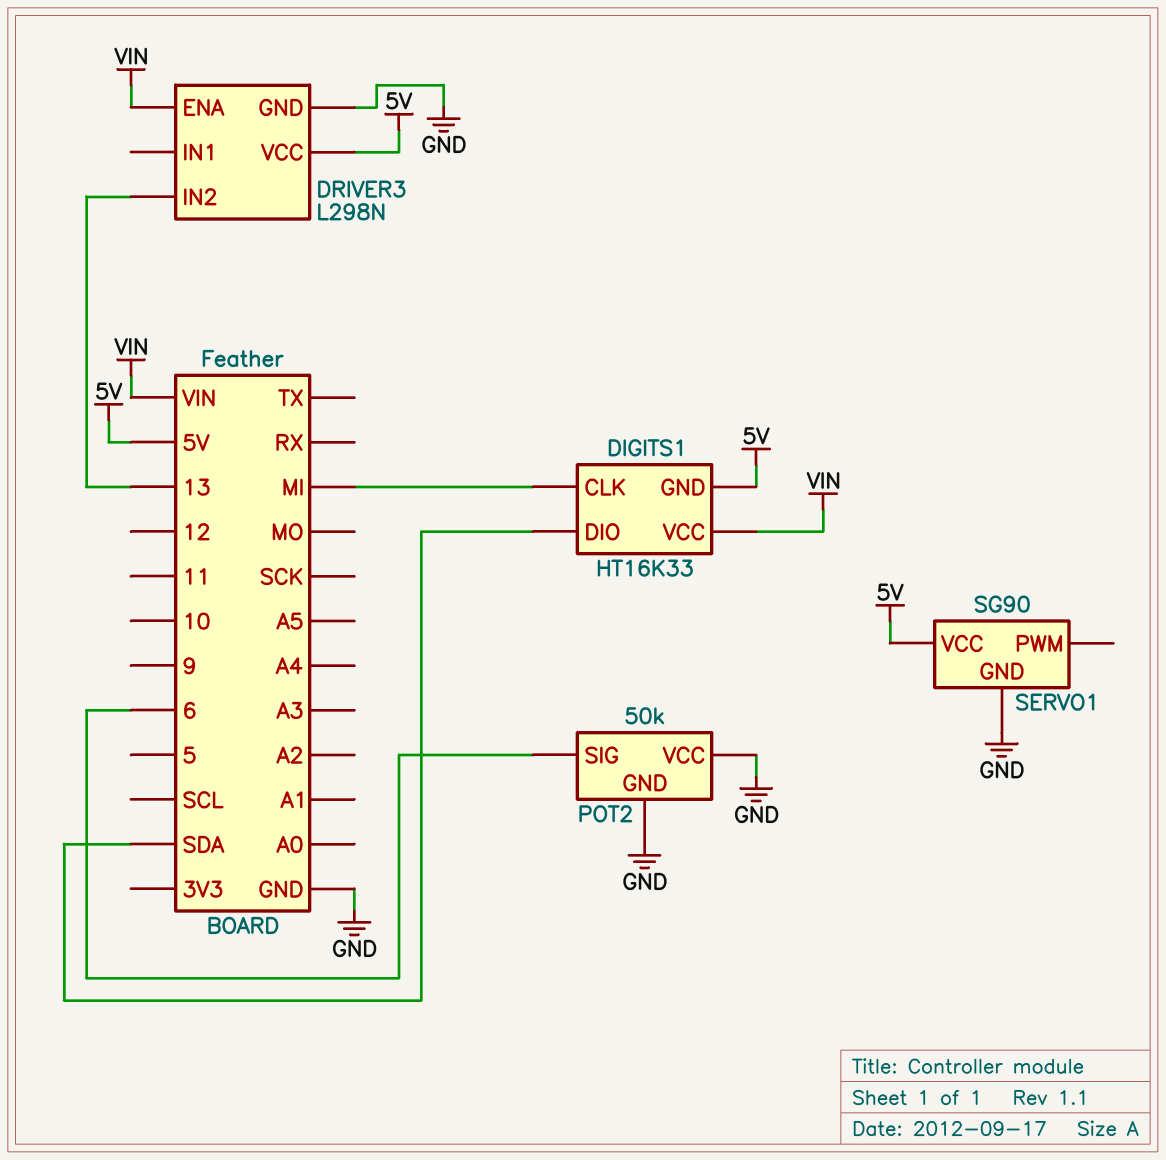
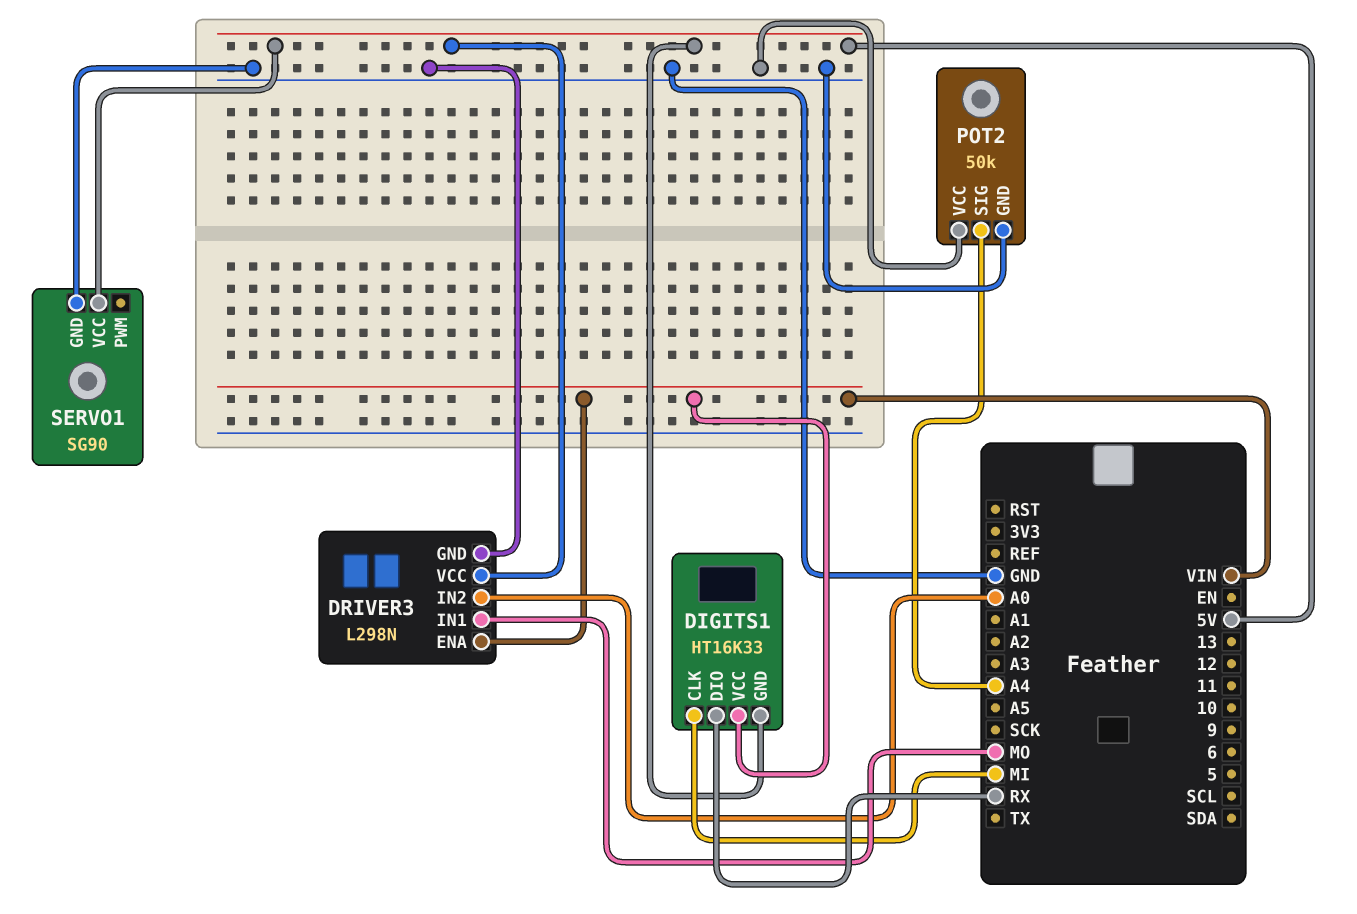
DIGITS1 pin DIO: SDA -> RX
DRIVER3 pin IN1: none -> MO
DRIVER3 pin IN2: 13 -> A0
POT2 pin SIG: 6 -> A4

